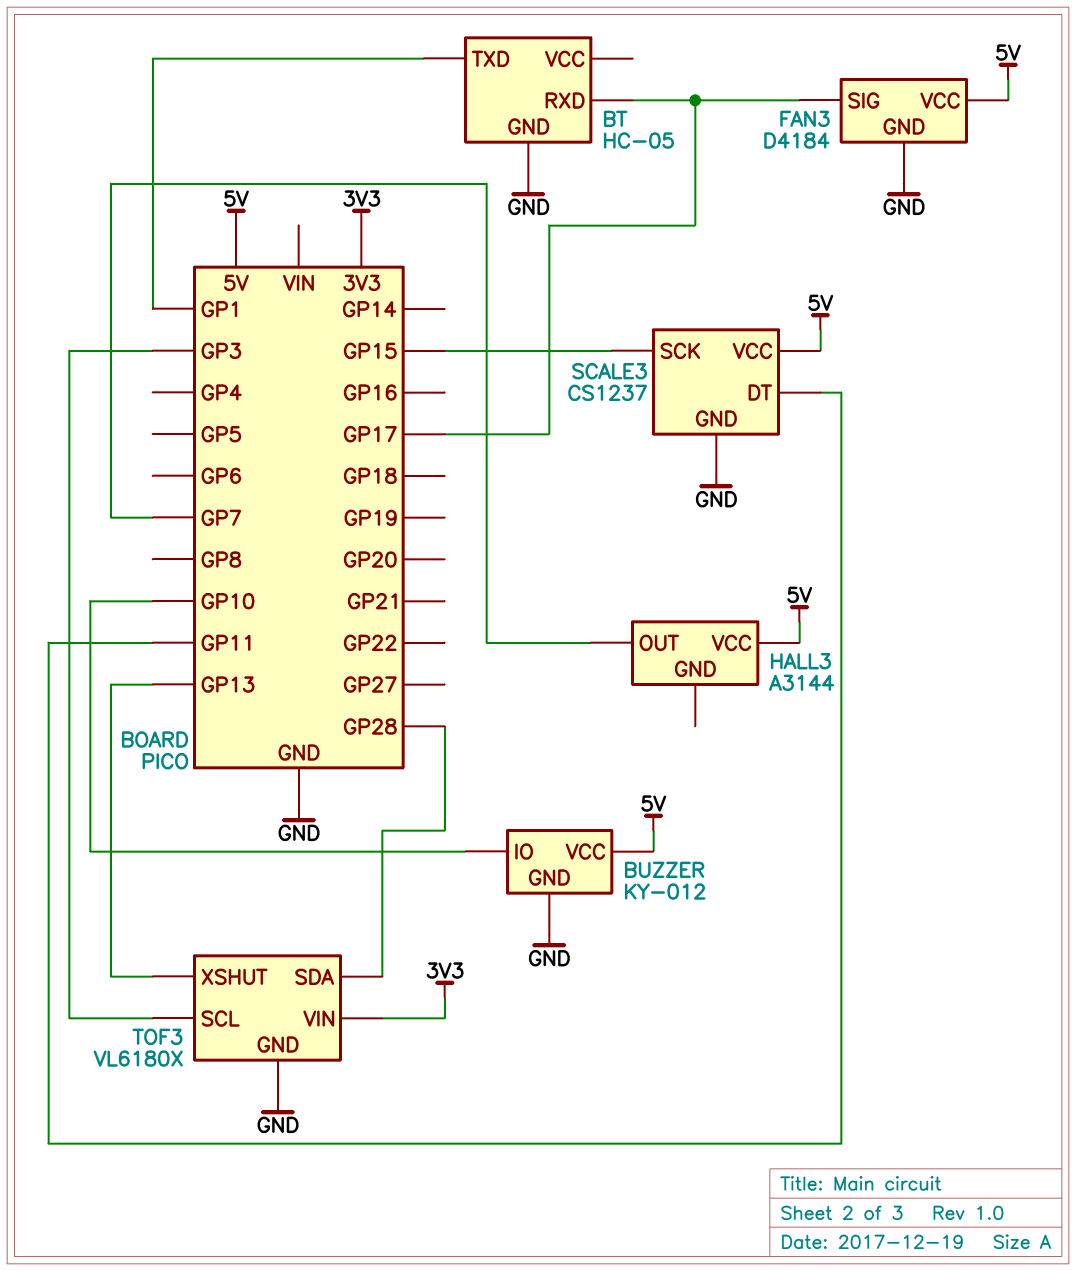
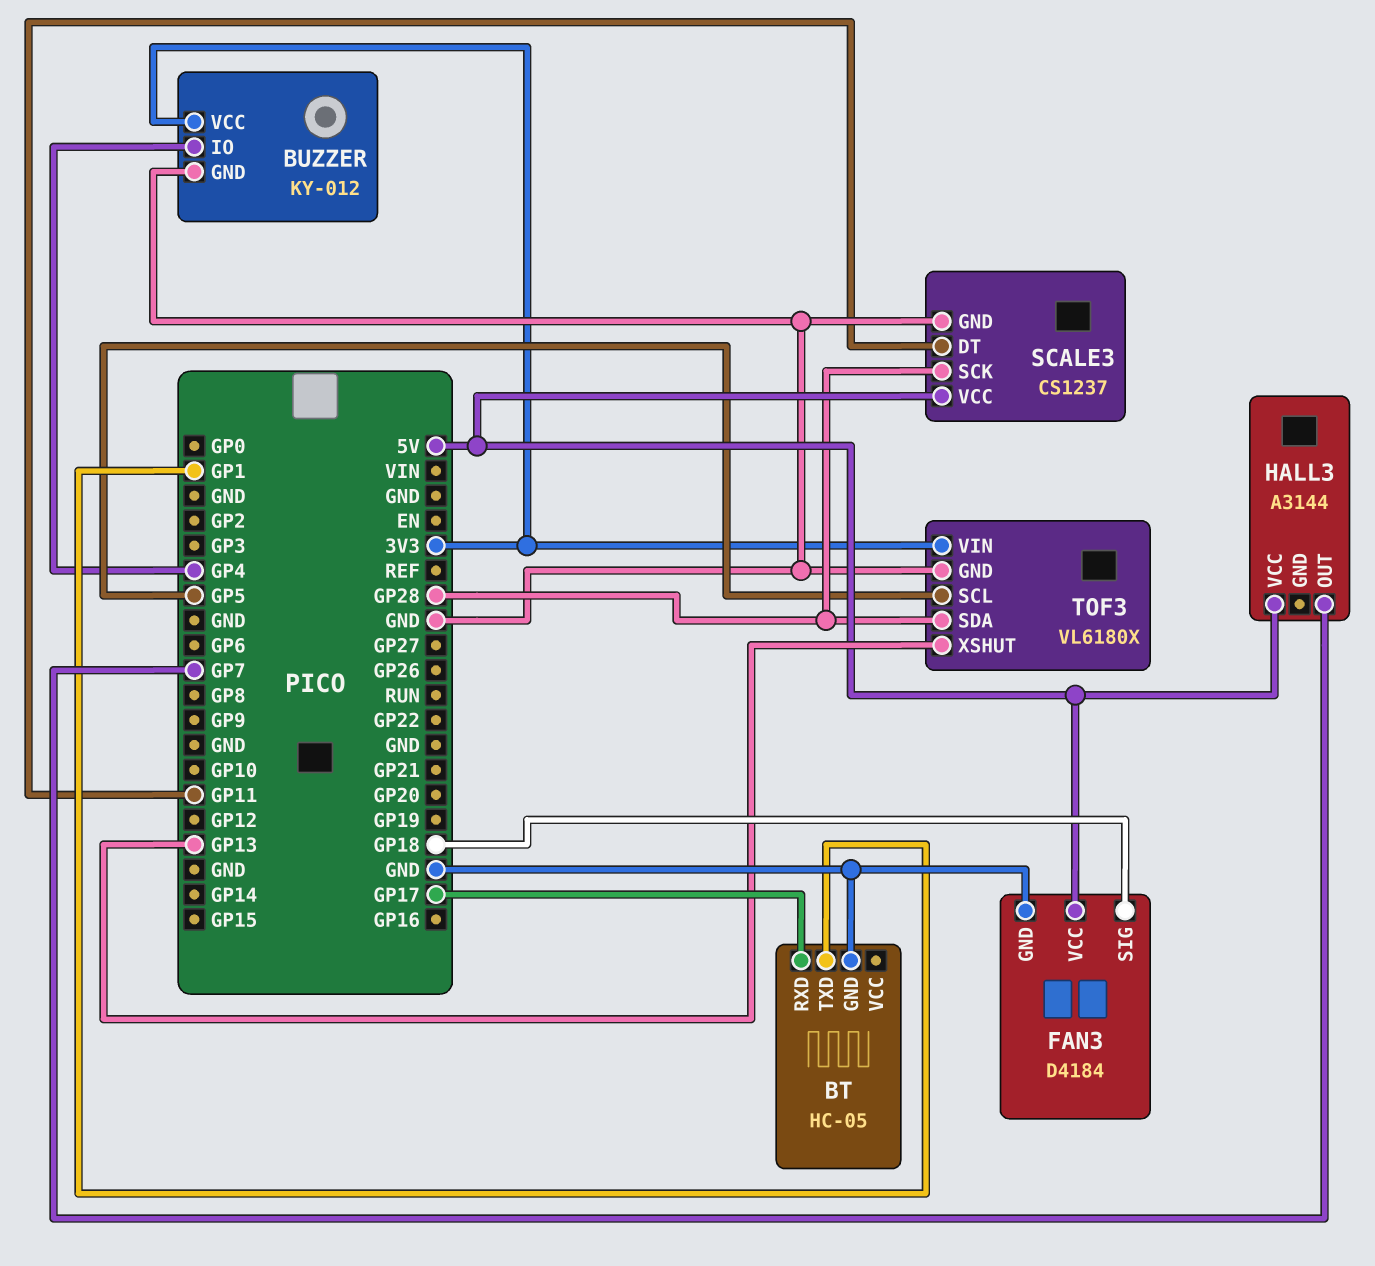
BUZZER pin IO: GP10 -> GP4
BUZZER pin VCC: 5V -> 3V3
FAN3 pin SIG: GP17 -> GP18
SCALE3 pin SCK: GP15 -> GP28
TOF3 pin SCL: GP3 -> GP5

